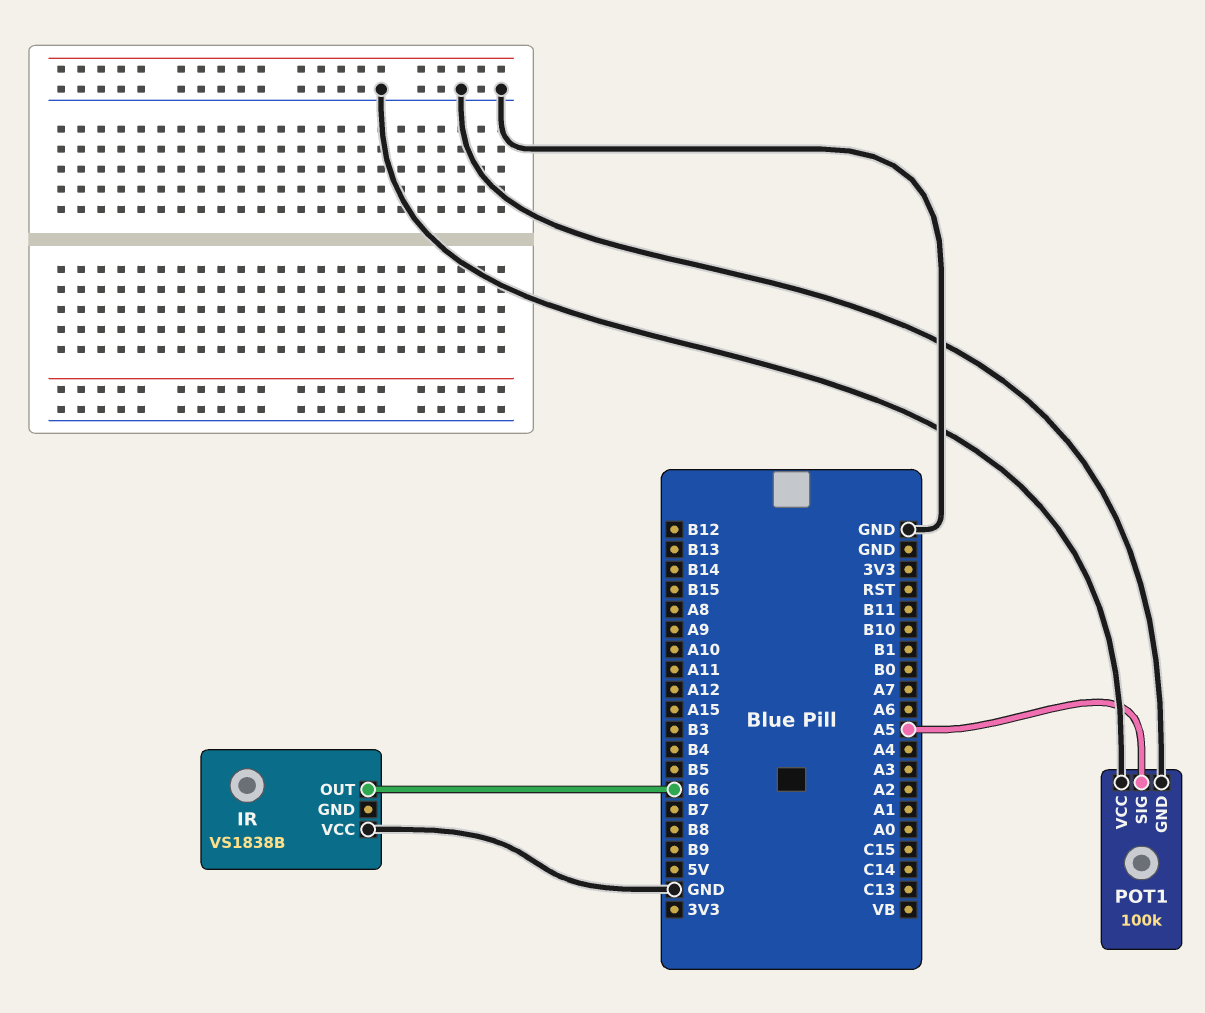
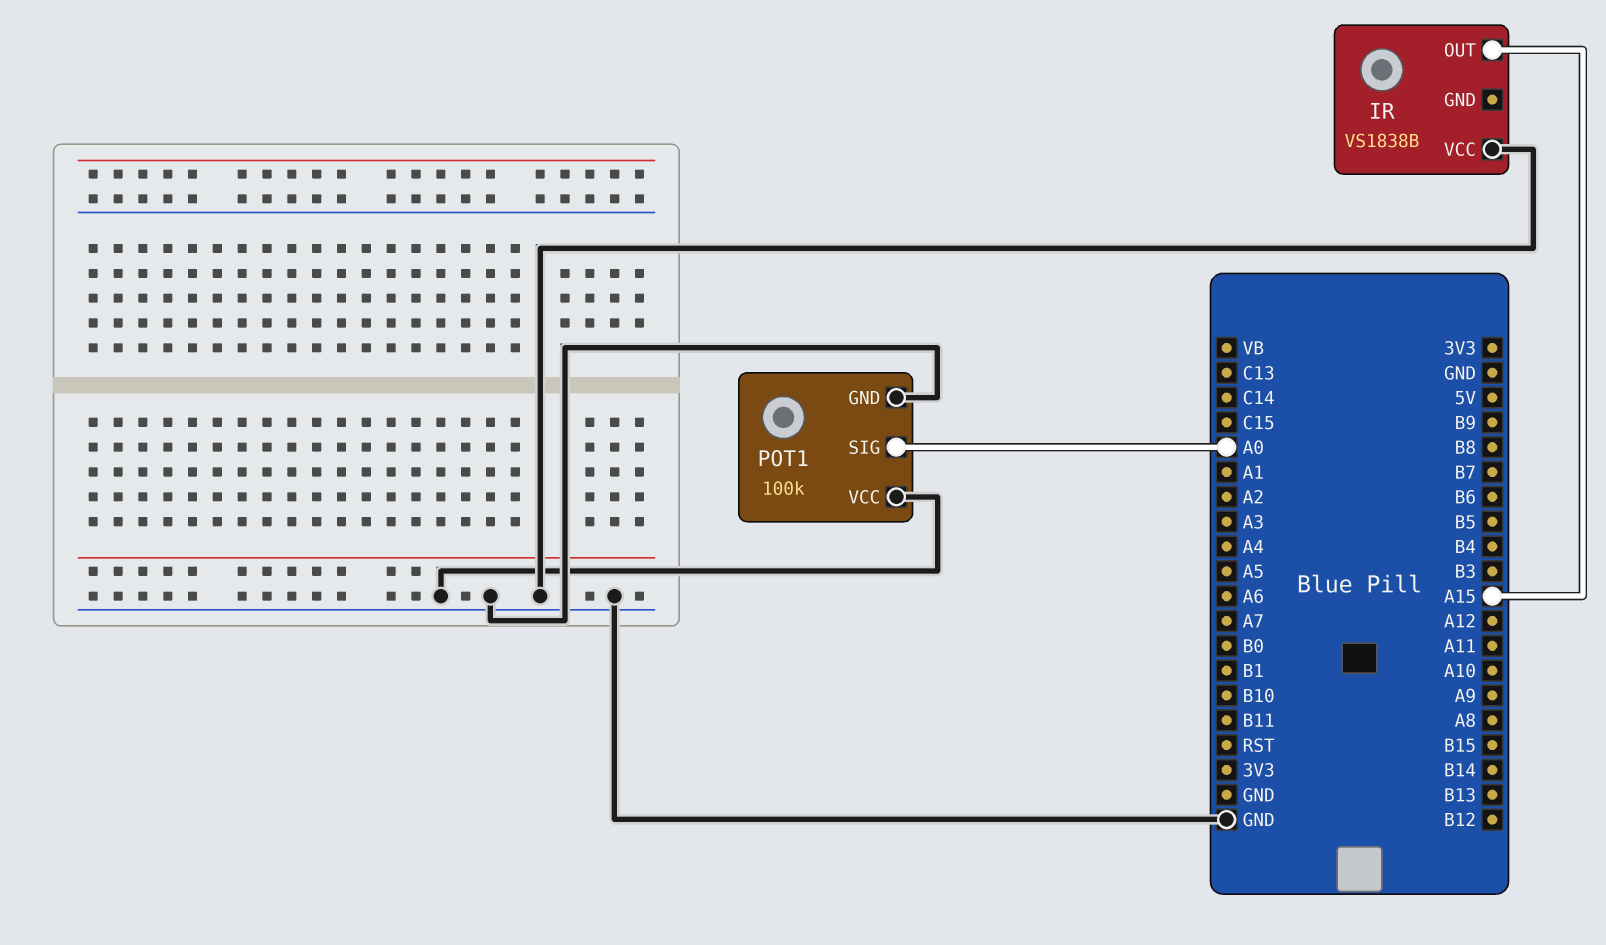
IR pin OUT: B6 -> A15
POT1 pin SIG: A5 -> A0

